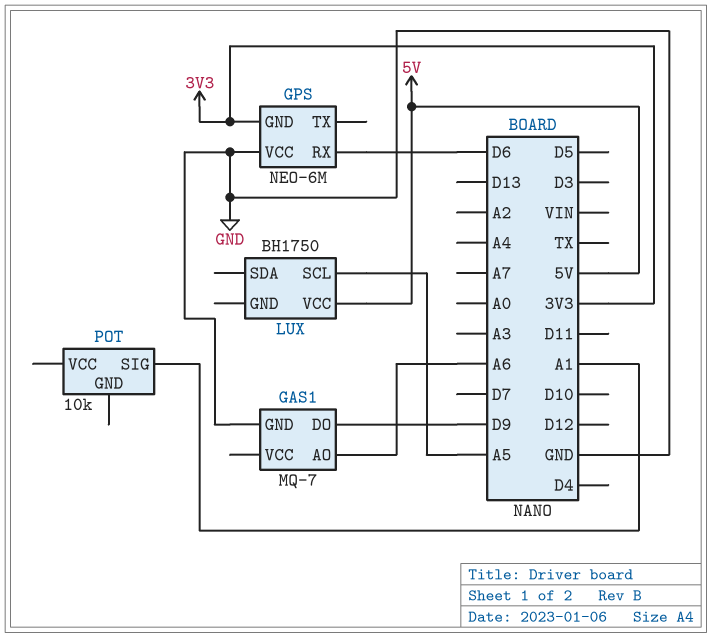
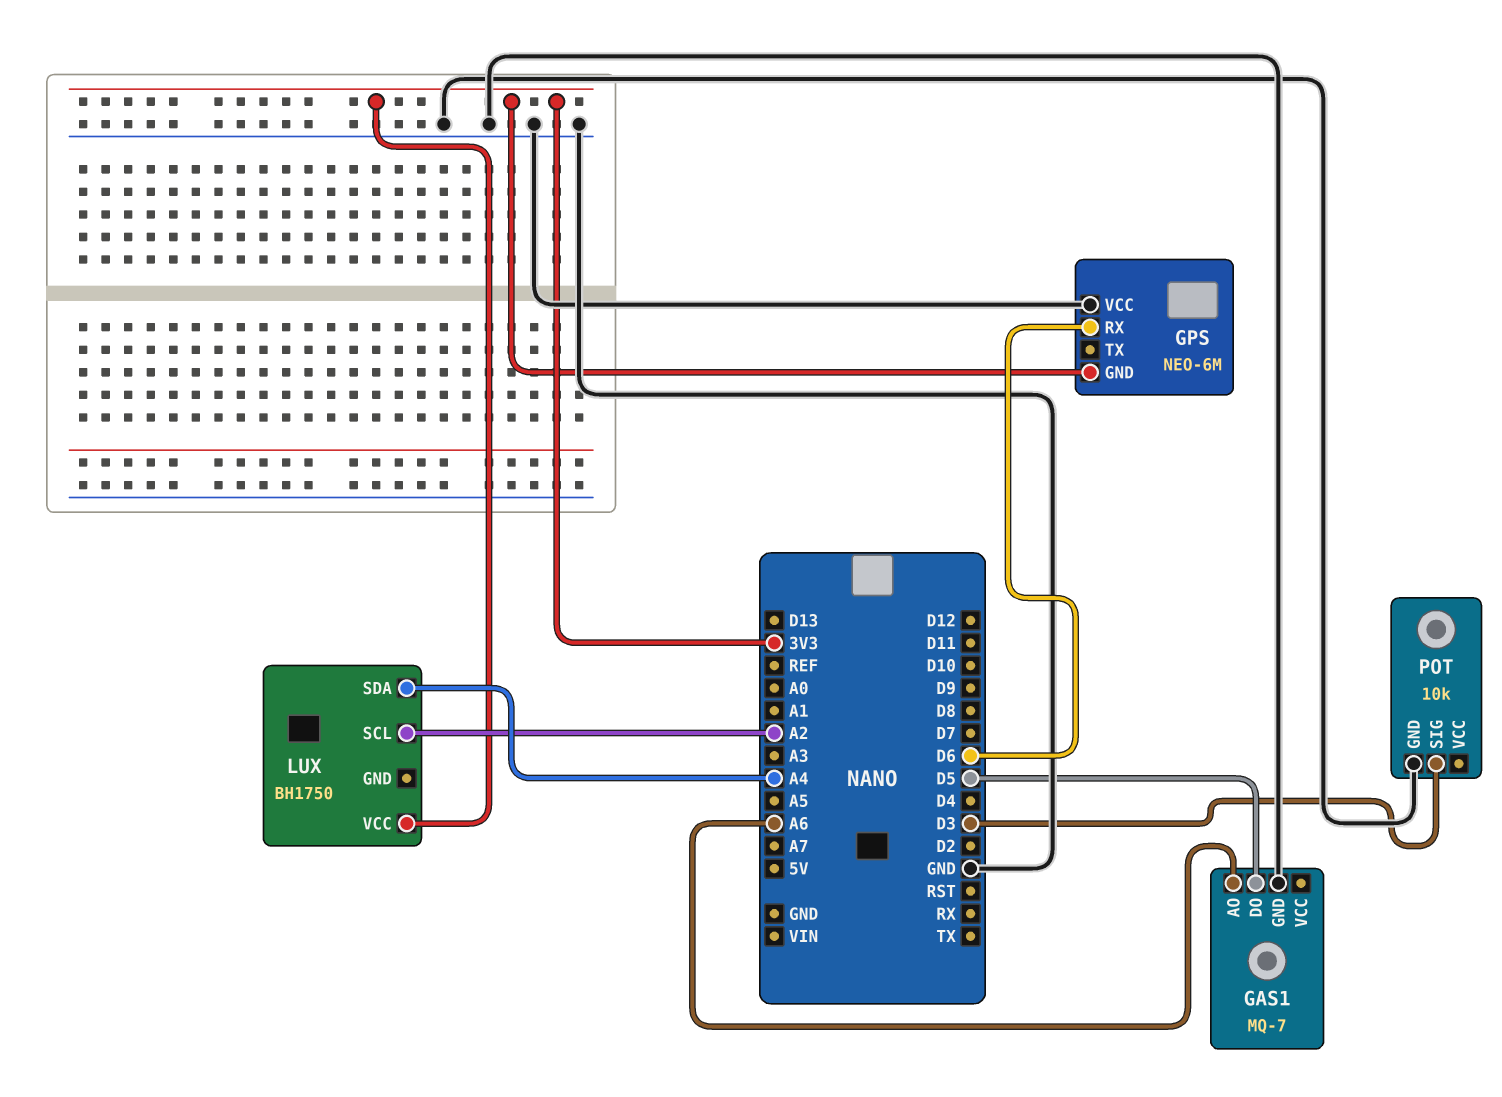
GAS1 pin DO: D9 -> D5
LUX pin SCL: A5 -> A2
LUX pin SDA: none -> A4
LUX pin VCC: 5V -> 3V3
POT pin GND: none -> GND
POT pin SIG: A1 -> D3

